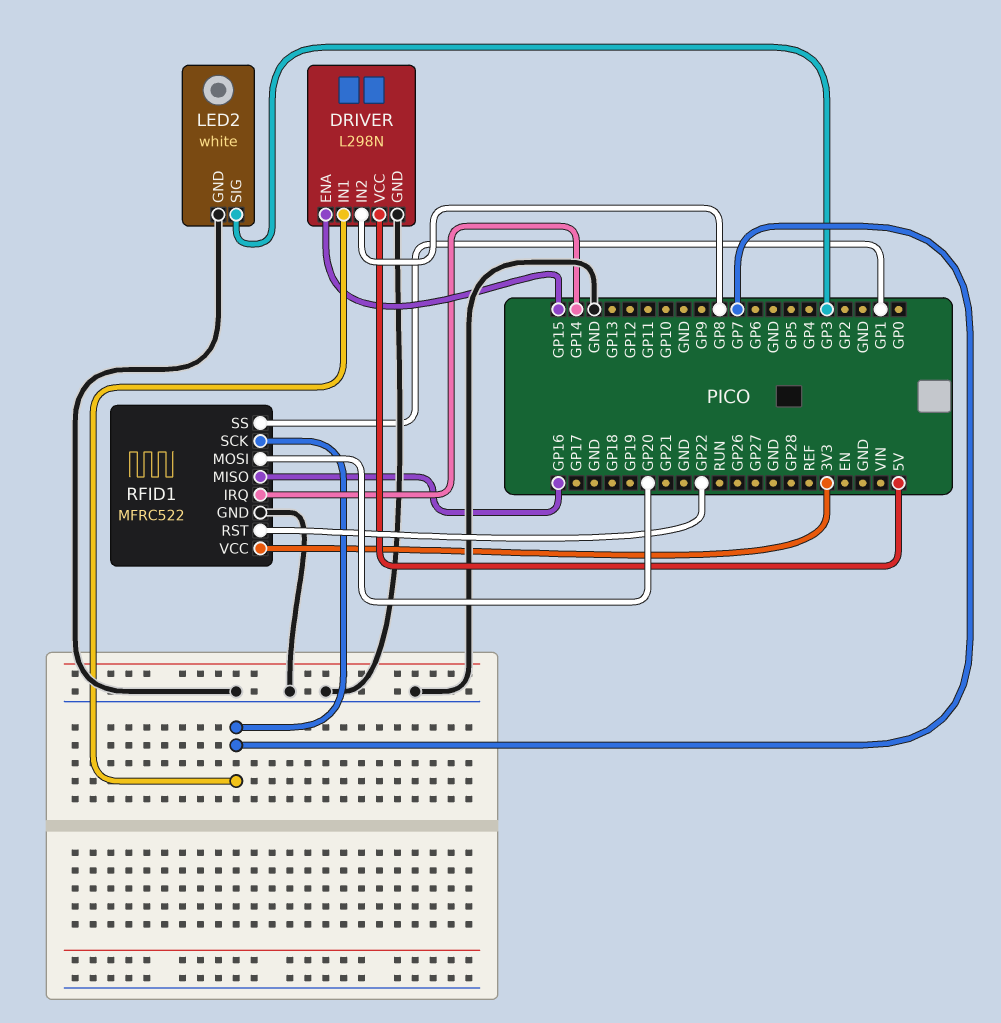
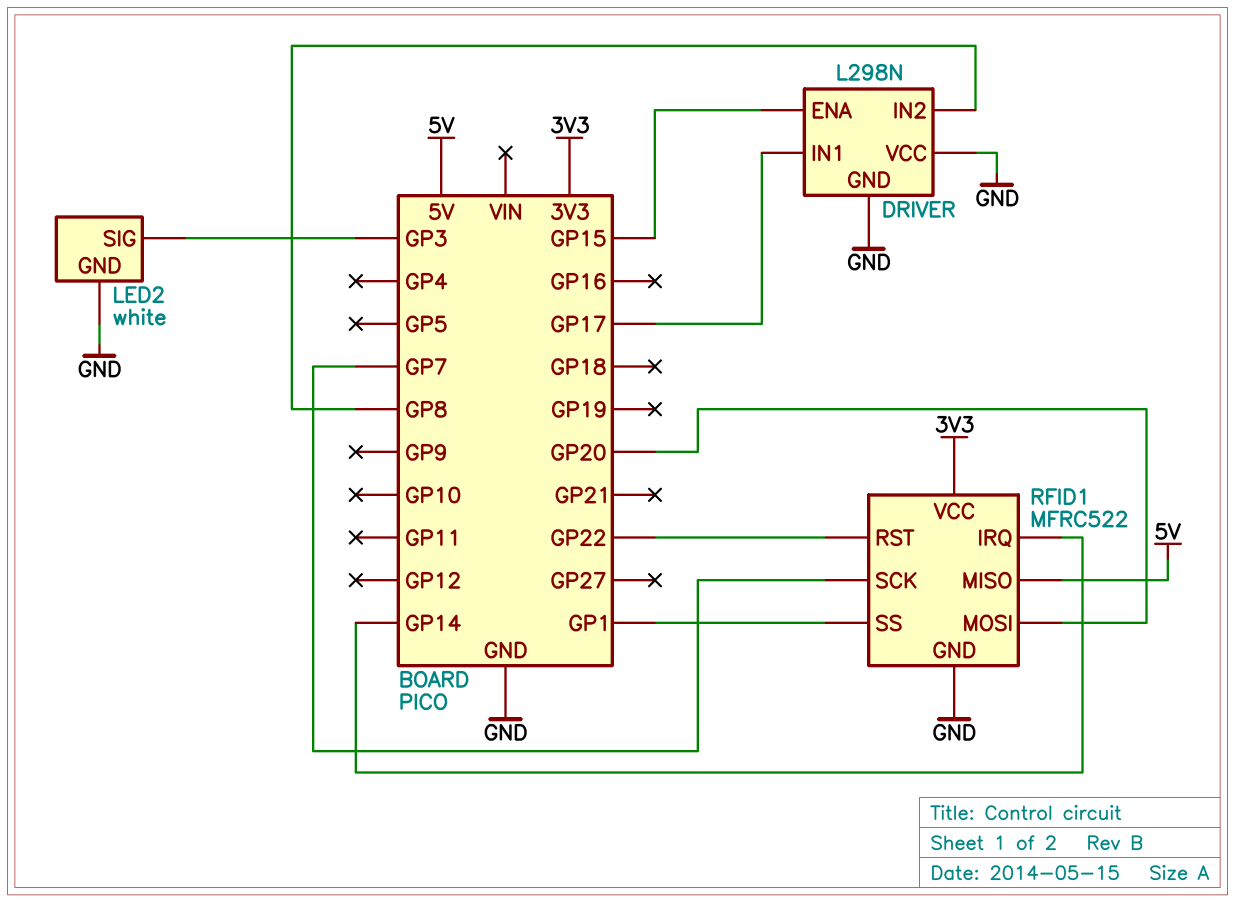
DRIVER pin IN1: GP7 -> GP17
DRIVER pin VCC: 5V -> GND
RFID1 pin MISO: GP16 -> 5V

